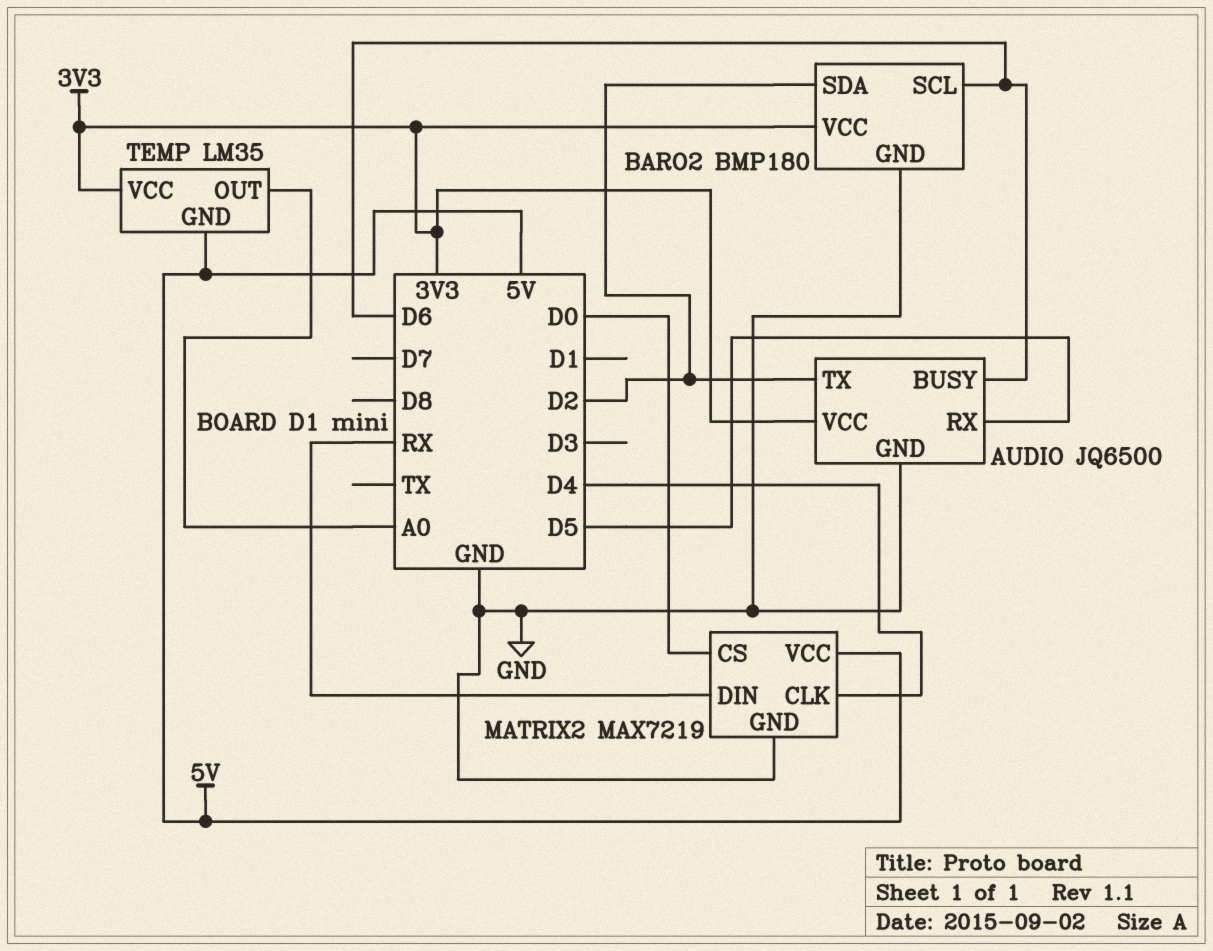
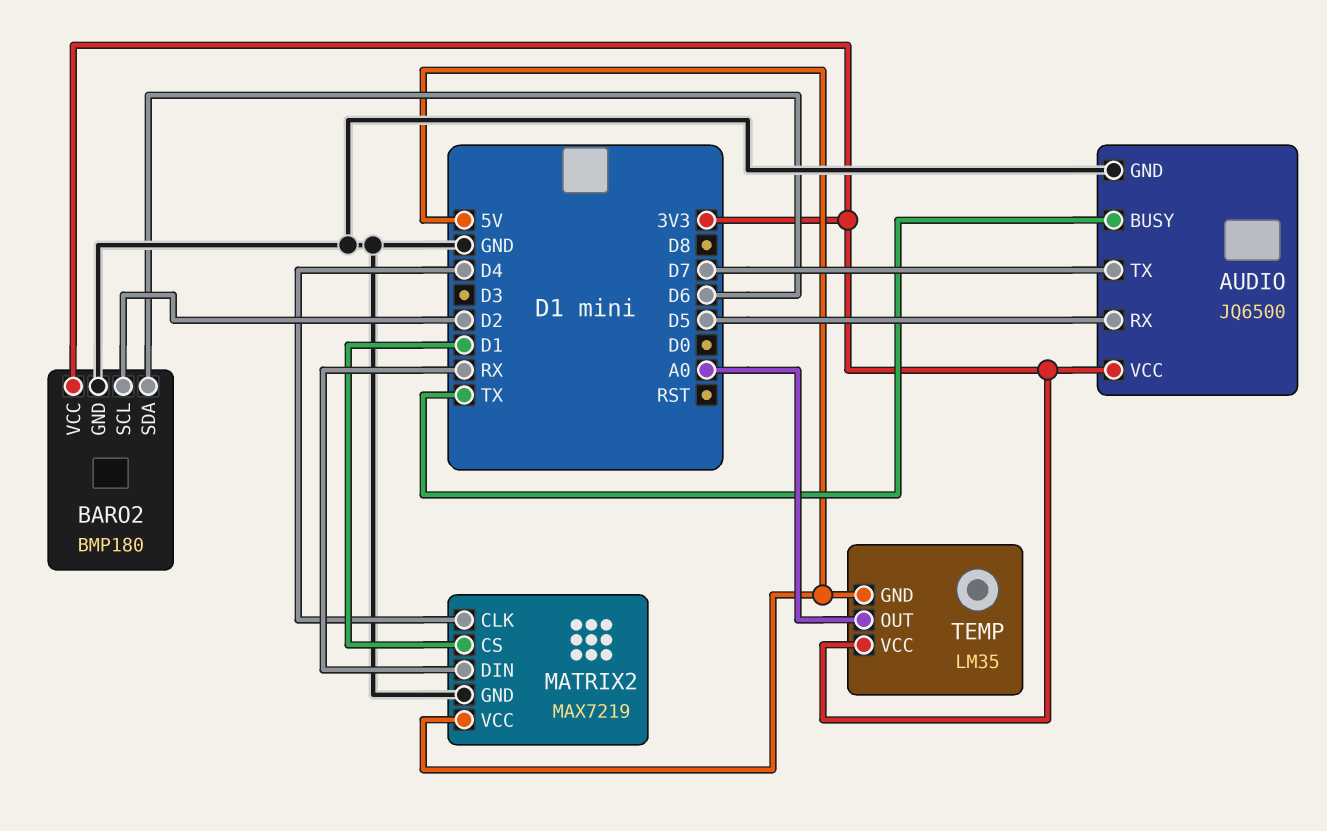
AUDIO pin BUSY: D6 -> TX
AUDIO pin TX: D2 -> D7
BARO2 pin SCL: D6 -> D2
BARO2 pin SDA: D2 -> D6
MATRIX2 pin CS: D0 -> D1

